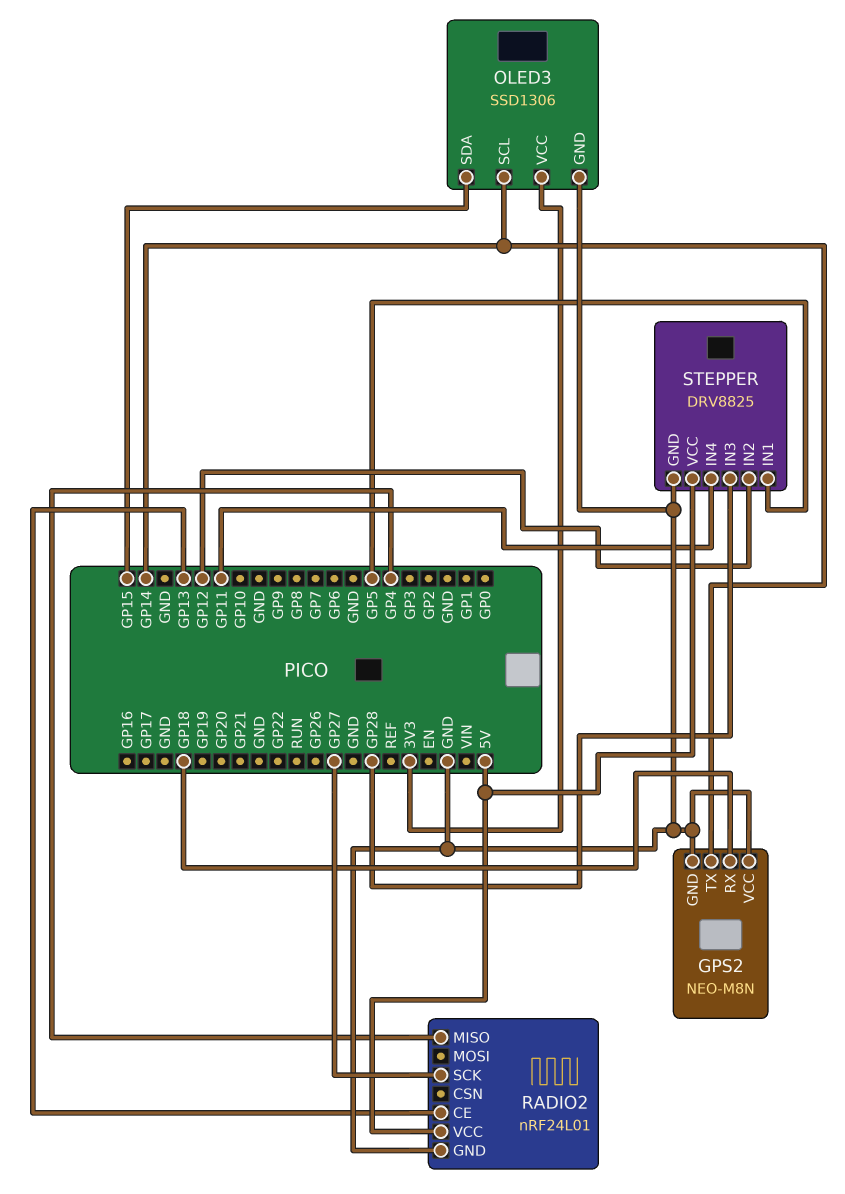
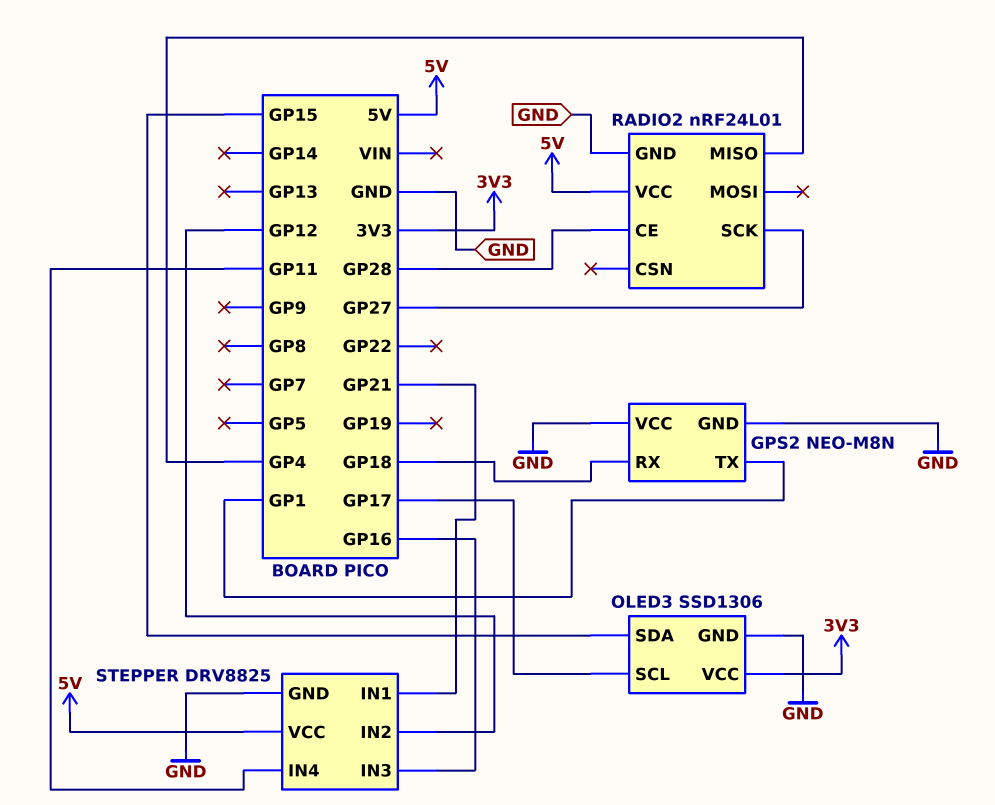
GPS2 pin TX: GP14 -> GP1
OLED3 pin SCL: GP14 -> GP17
RADIO2 pin CE: GP13 -> GP28
STEPPER pin IN1: GP5 -> GP21
STEPPER pin IN3: GP28 -> GP16

